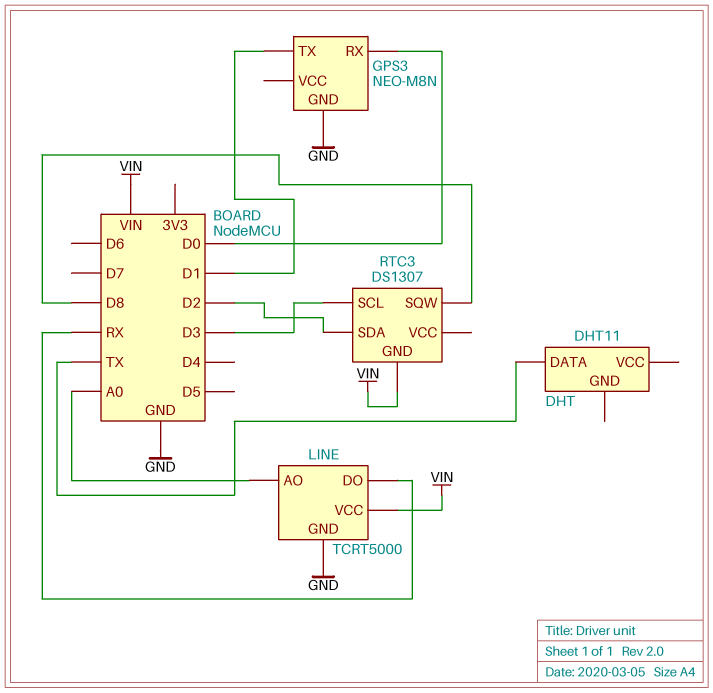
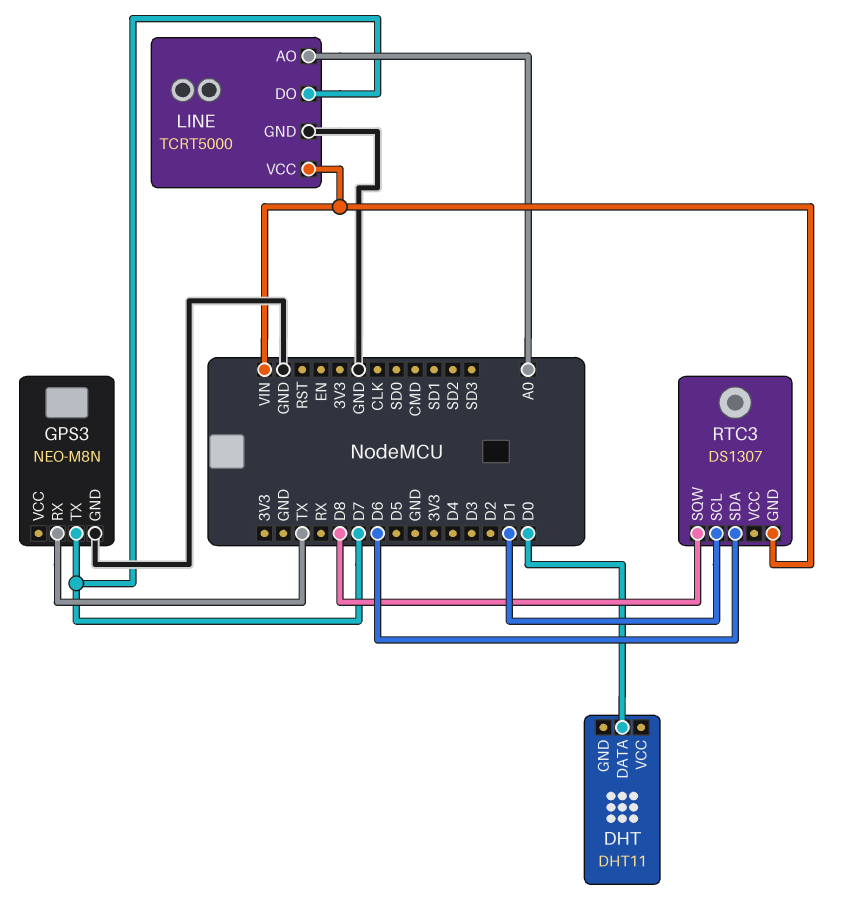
DHT pin DATA: TX -> D0
GPS3 pin RX: D0 -> TX
GPS3 pin TX: D1 -> D7
LINE pin DO: RX -> D7
RTC3 pin SCL: D3 -> D1
RTC3 pin SDA: D2 -> D6

